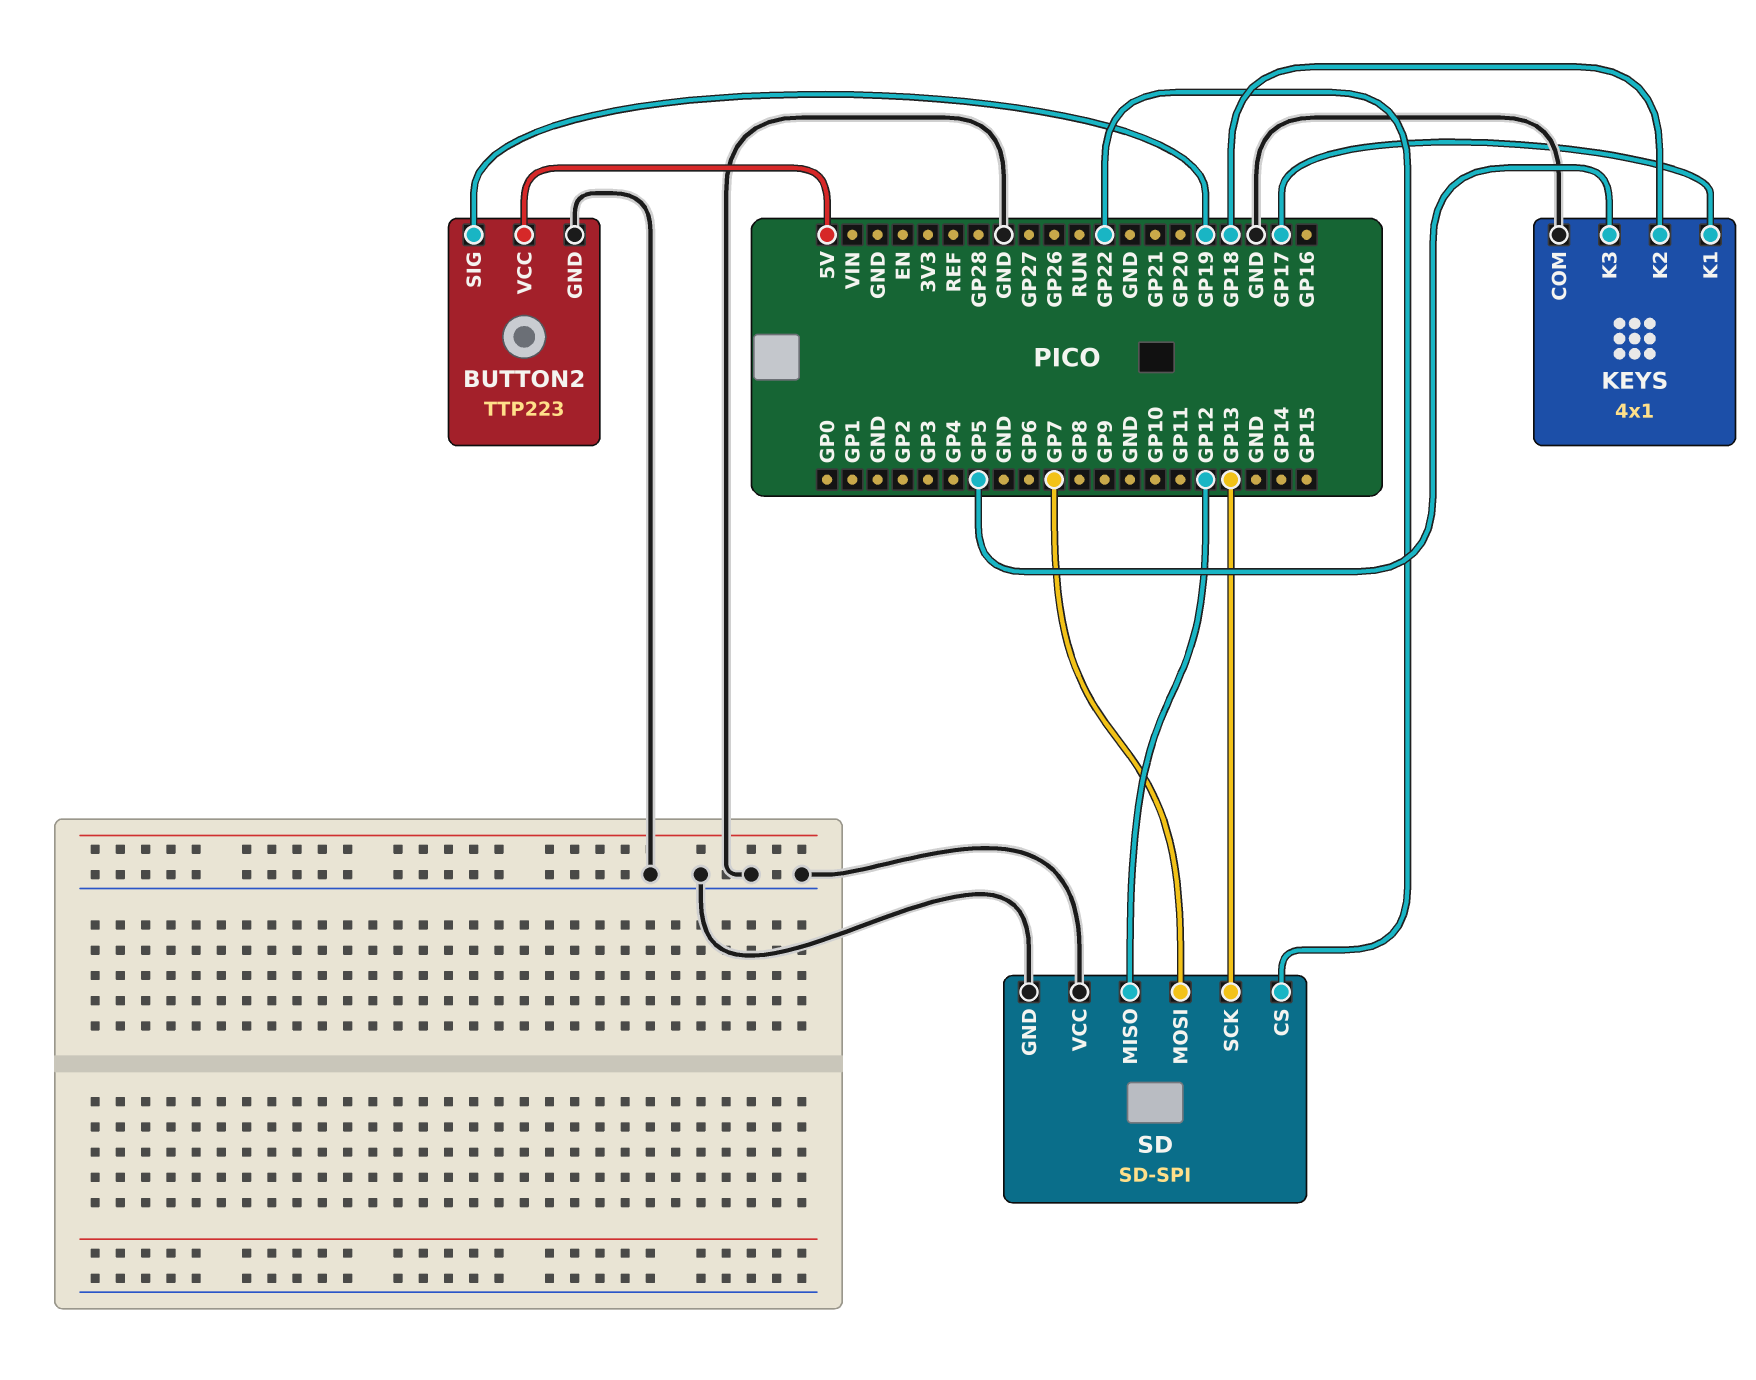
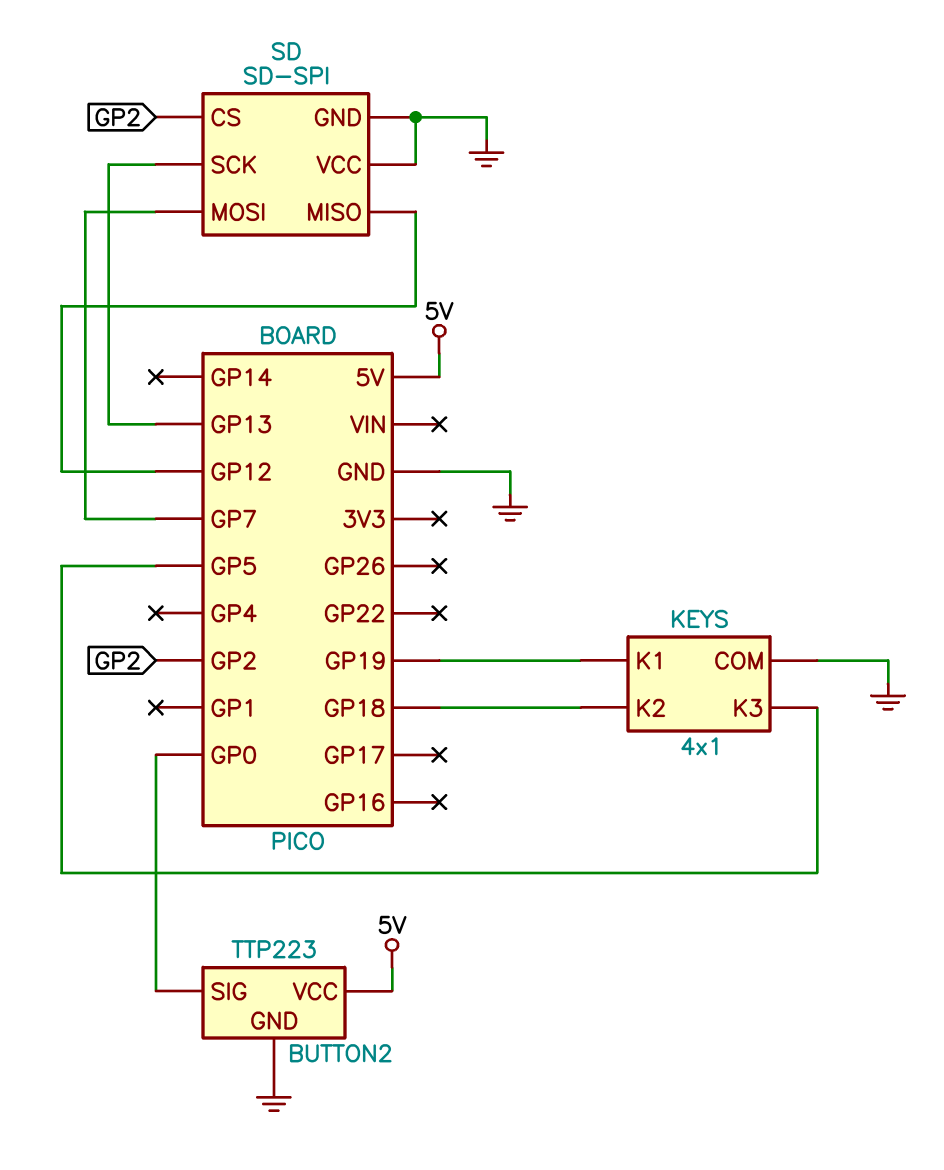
BUTTON2 pin SIG: GP19 -> GP0
KEYS pin K1: GP17 -> GP19
SD pin CS: GP22 -> GP2

